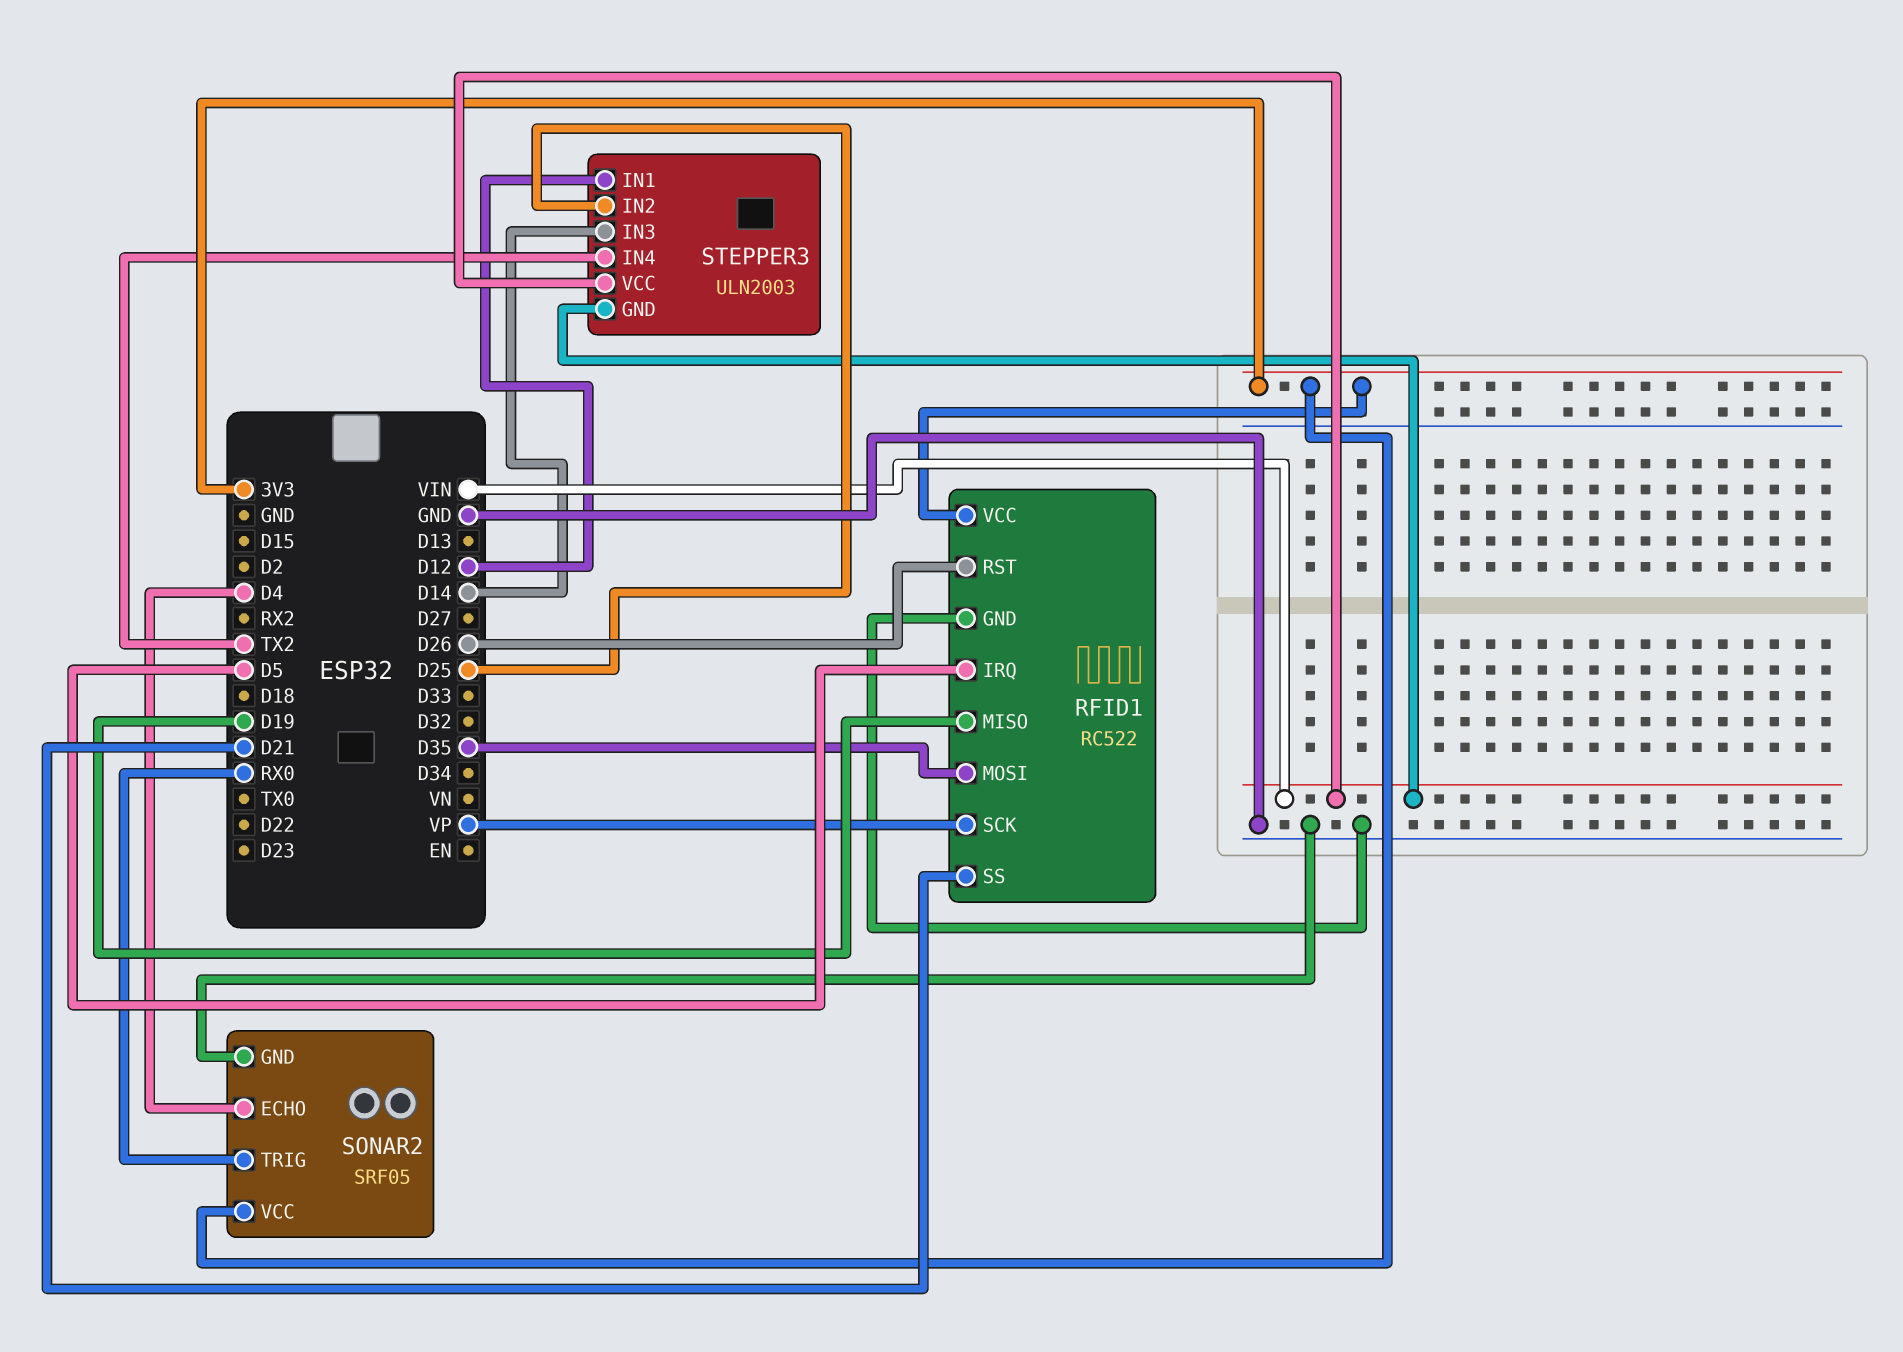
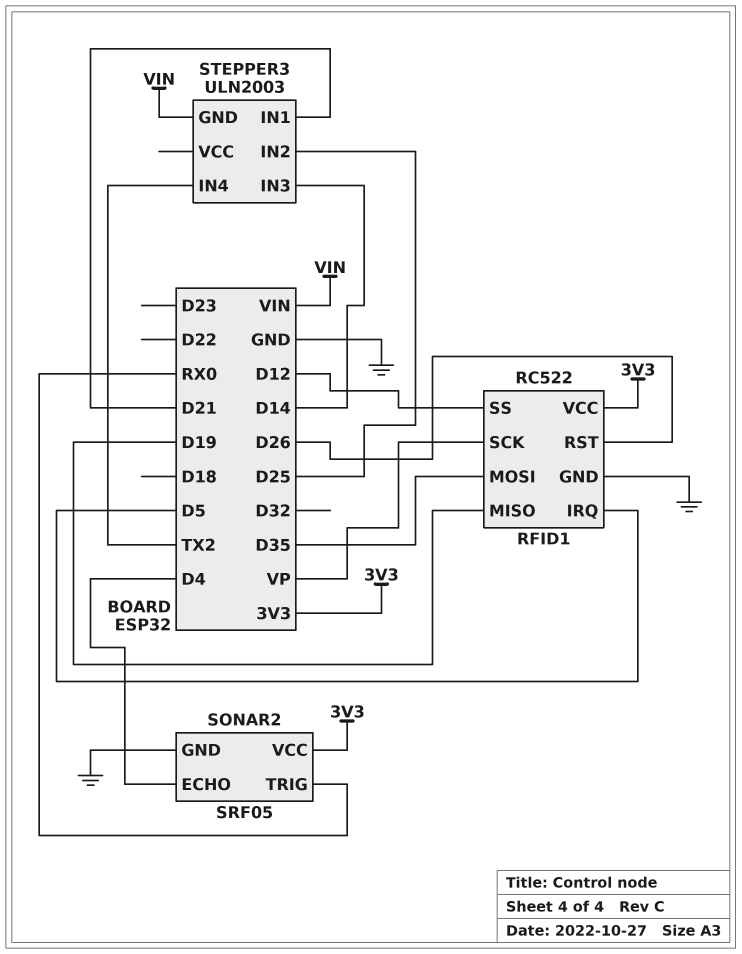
RFID1 pin SS: D21 -> D12
STEPPER3 pin IN1: D12 -> D21
STEPPER3 pin VCC: VIN -> none

